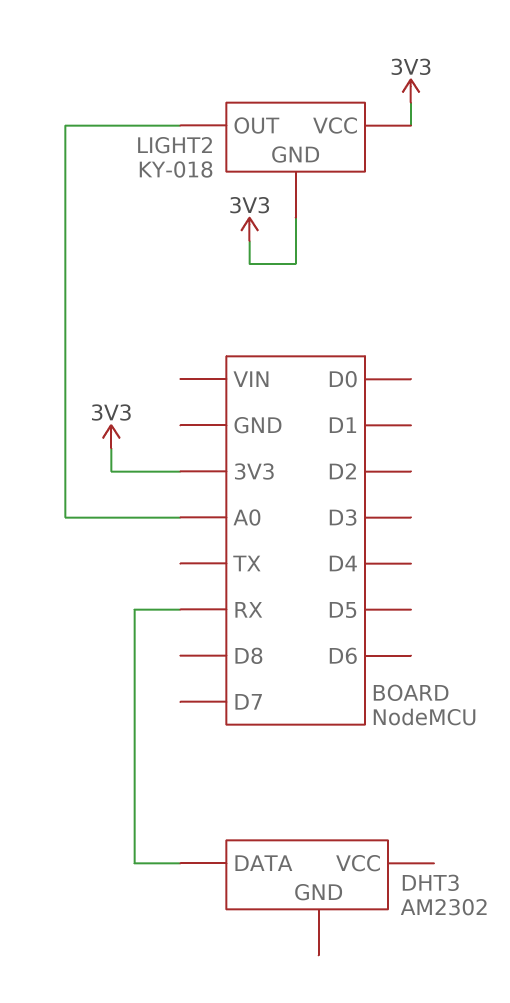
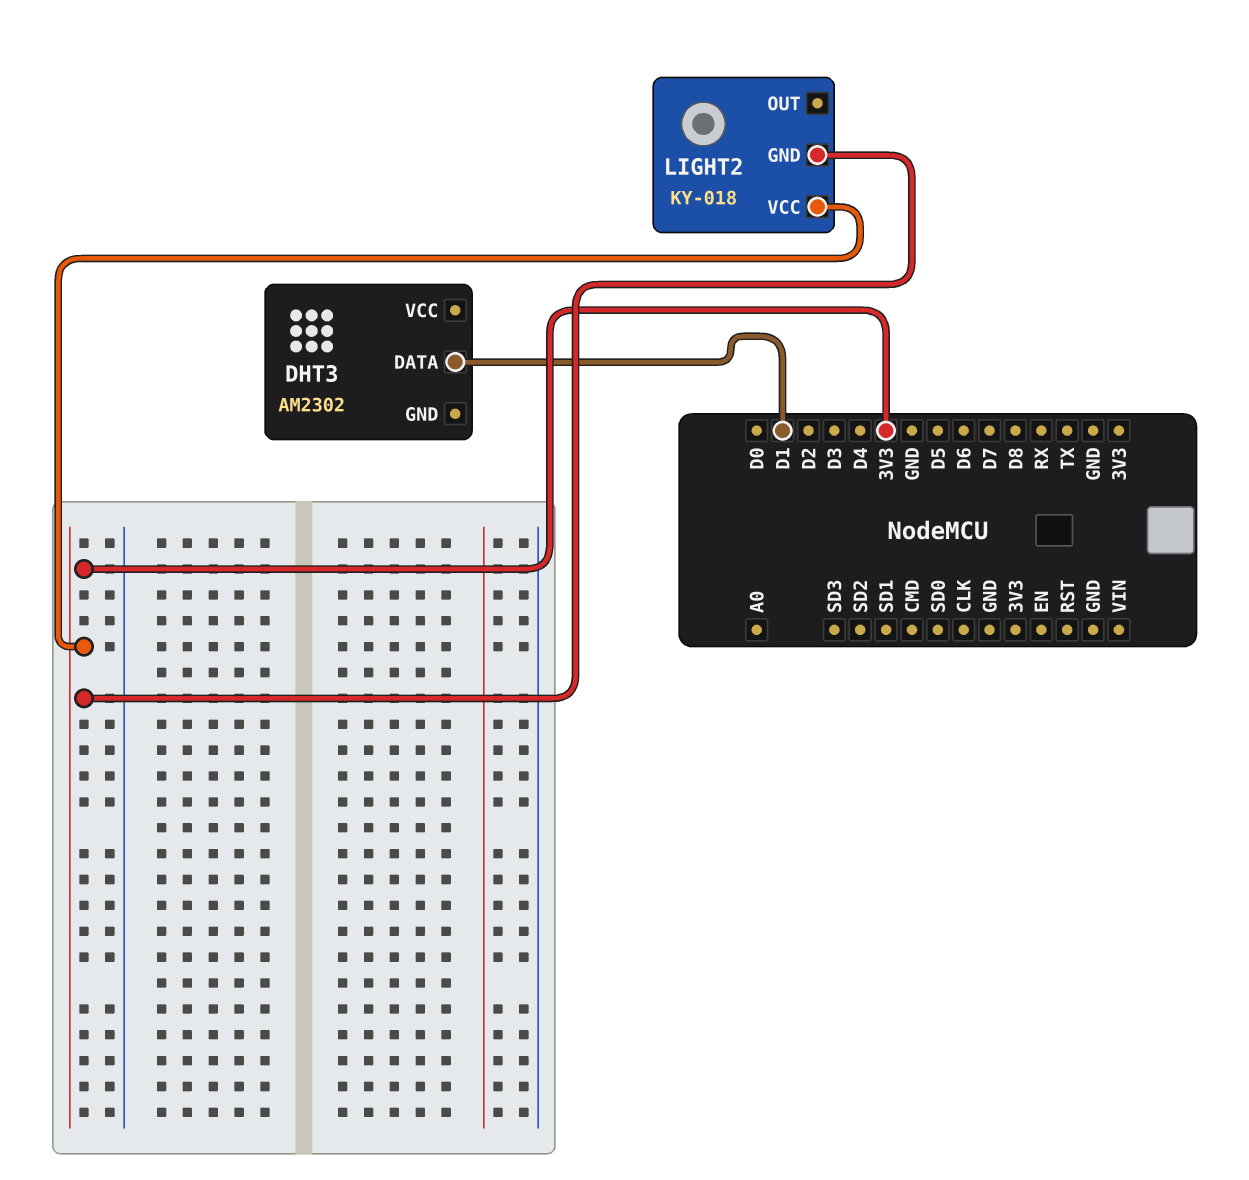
DHT3 pin DATA: RX -> D1
LIGHT2 pin OUT: A0 -> none

